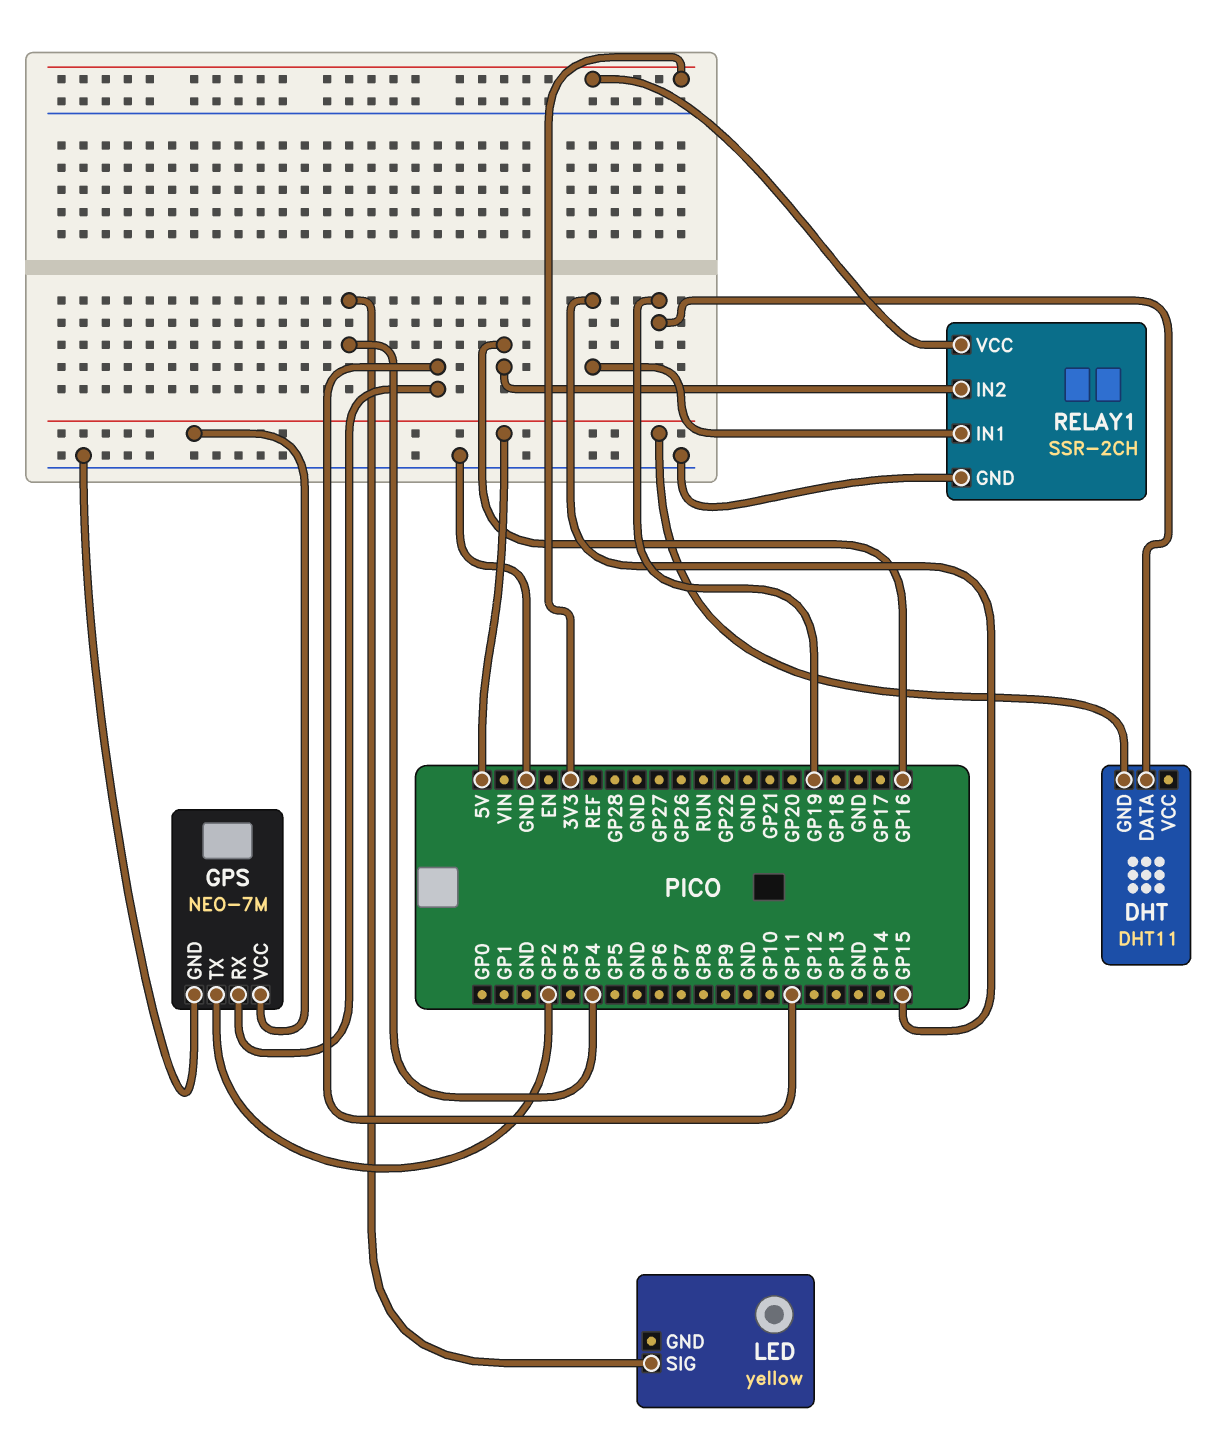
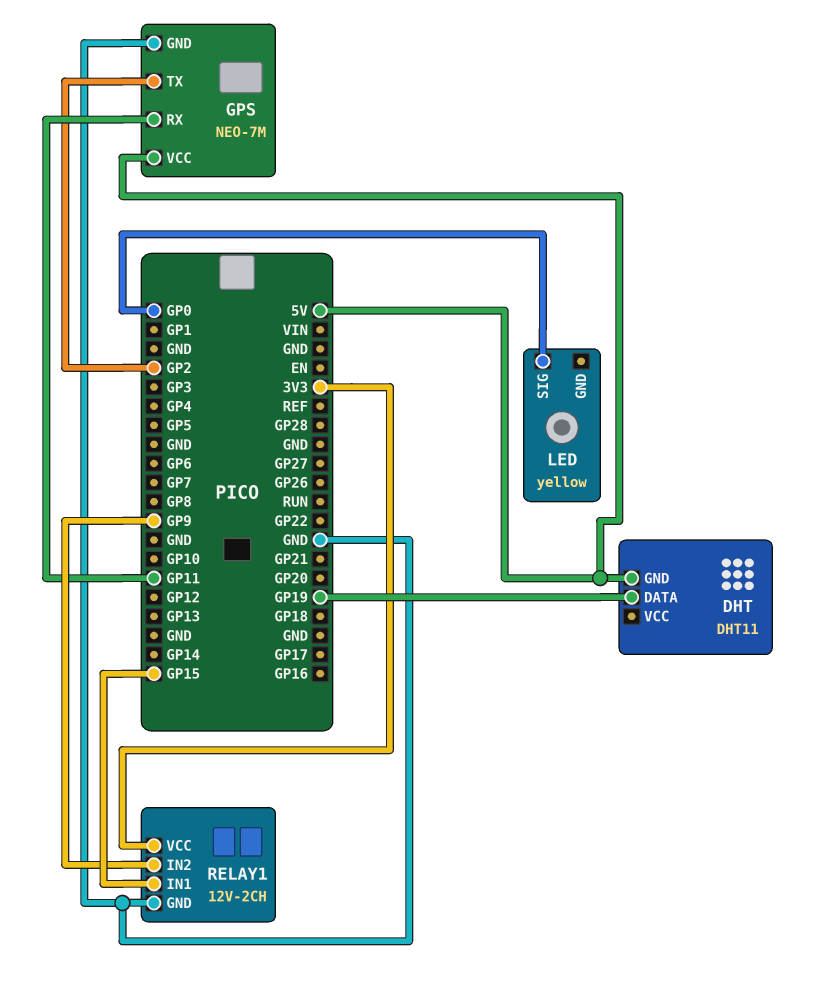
LED pin SIG: GP4 -> GP0
RELAY1: SSR-2CH -> 12V-2CH
RELAY1 pin IN2: GP16 -> GP9

